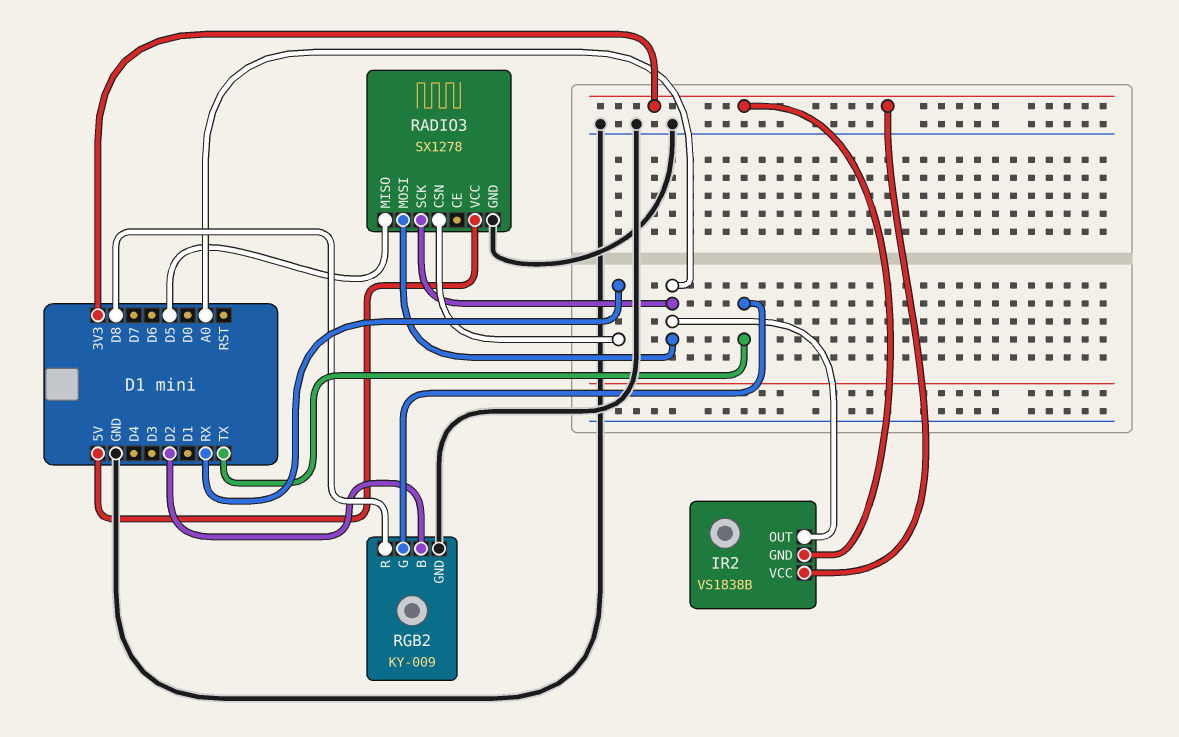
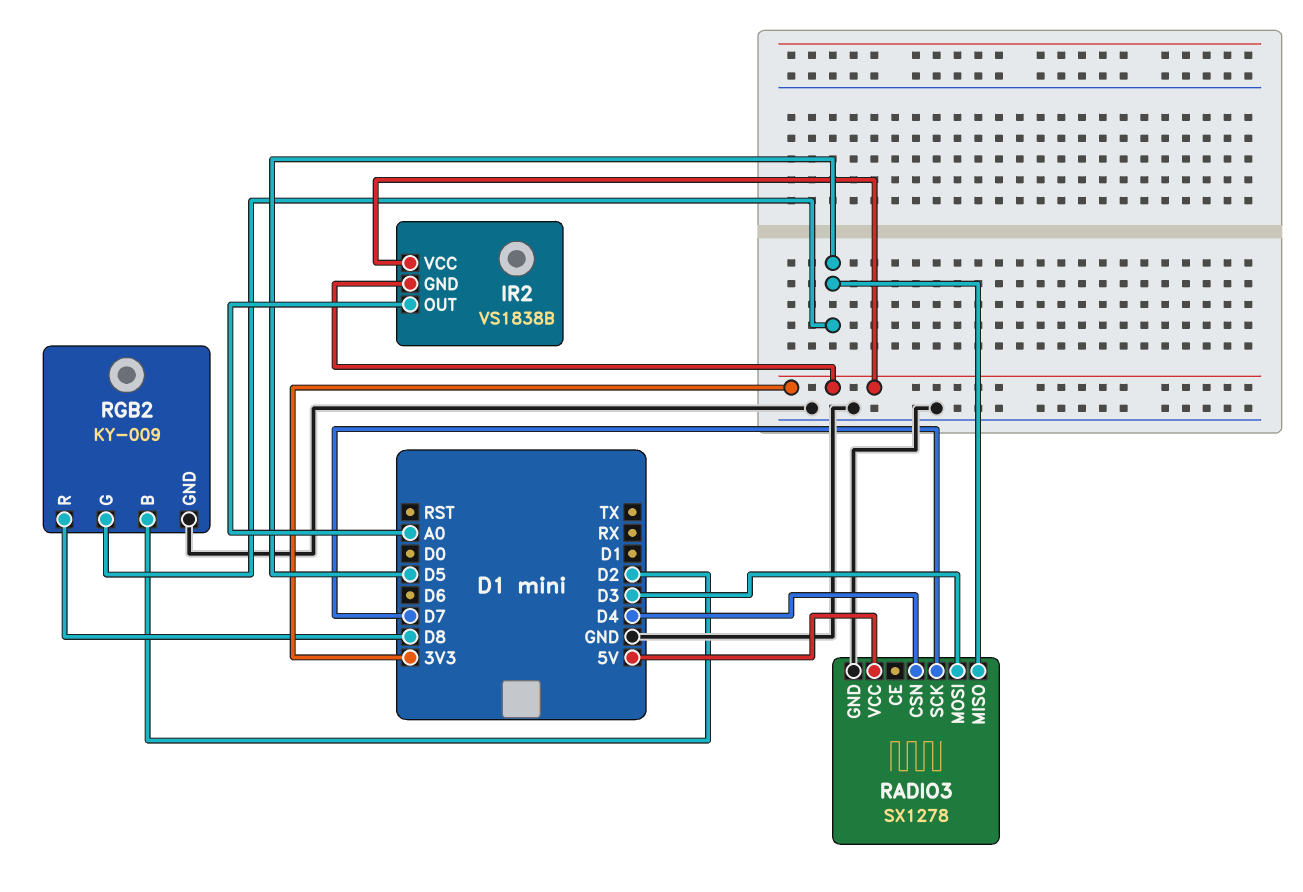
RADIO3 pin CSN: RX -> D4
RADIO3 pin MOSI: A0 -> D3
RADIO3 pin SCK: A0 -> D7
RGB2 pin G: TX -> D5

